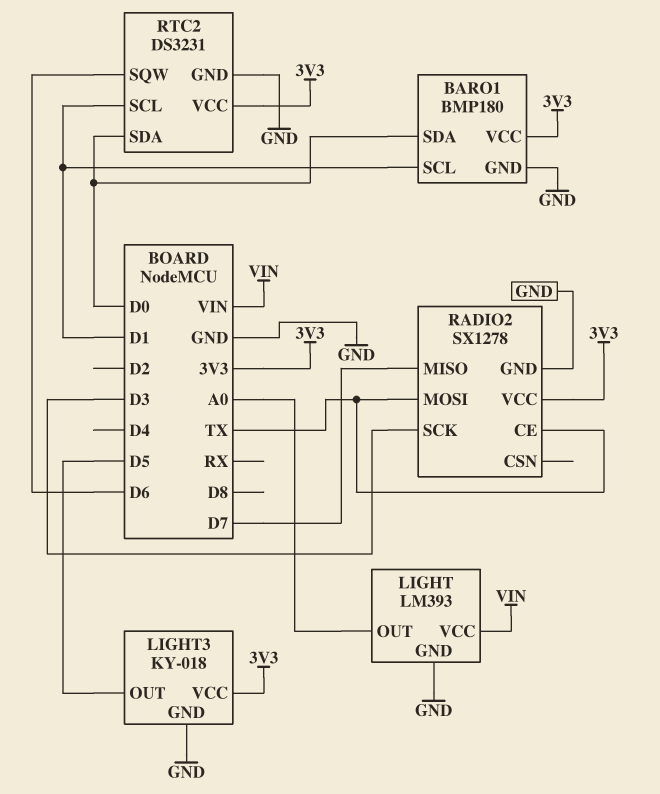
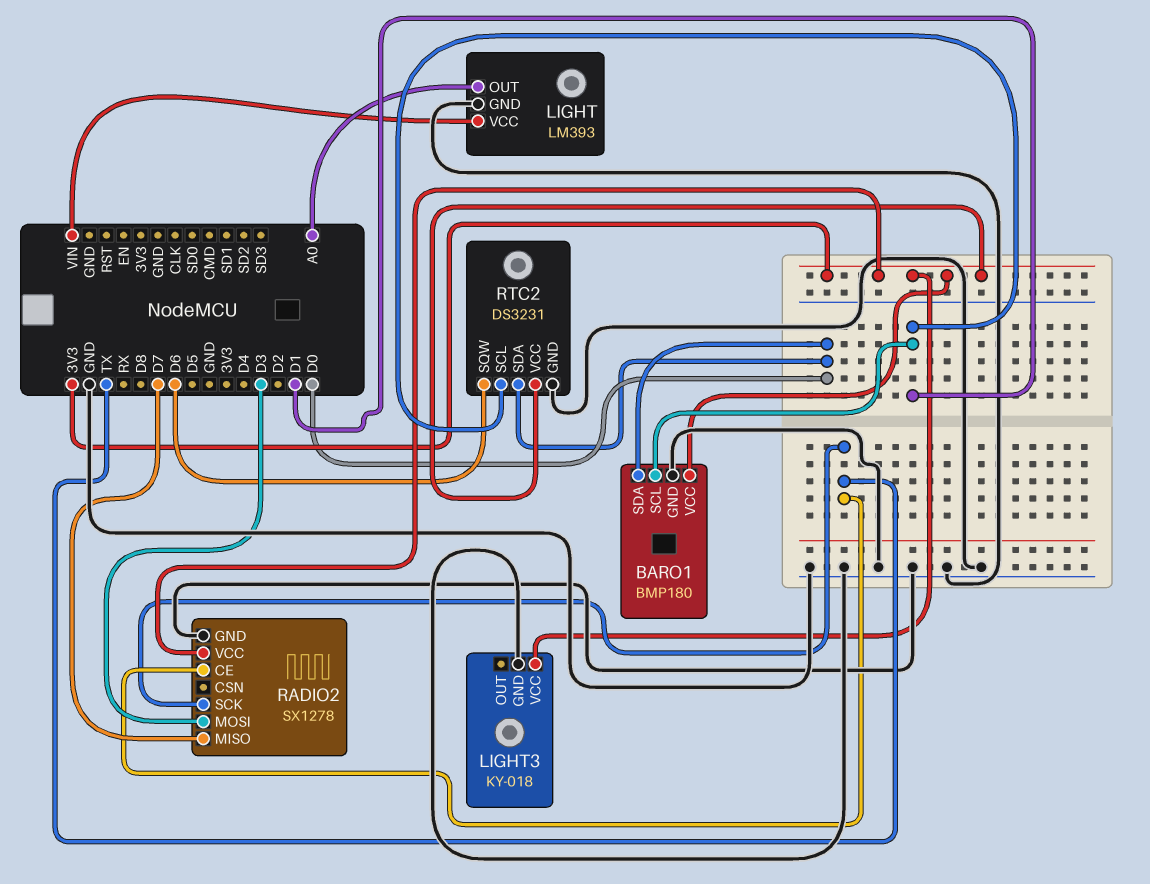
LIGHT3 pin OUT: D5 -> none
RADIO2 pin MOSI: TX -> D3
RADIO2 pin SCK: D3 -> TX

